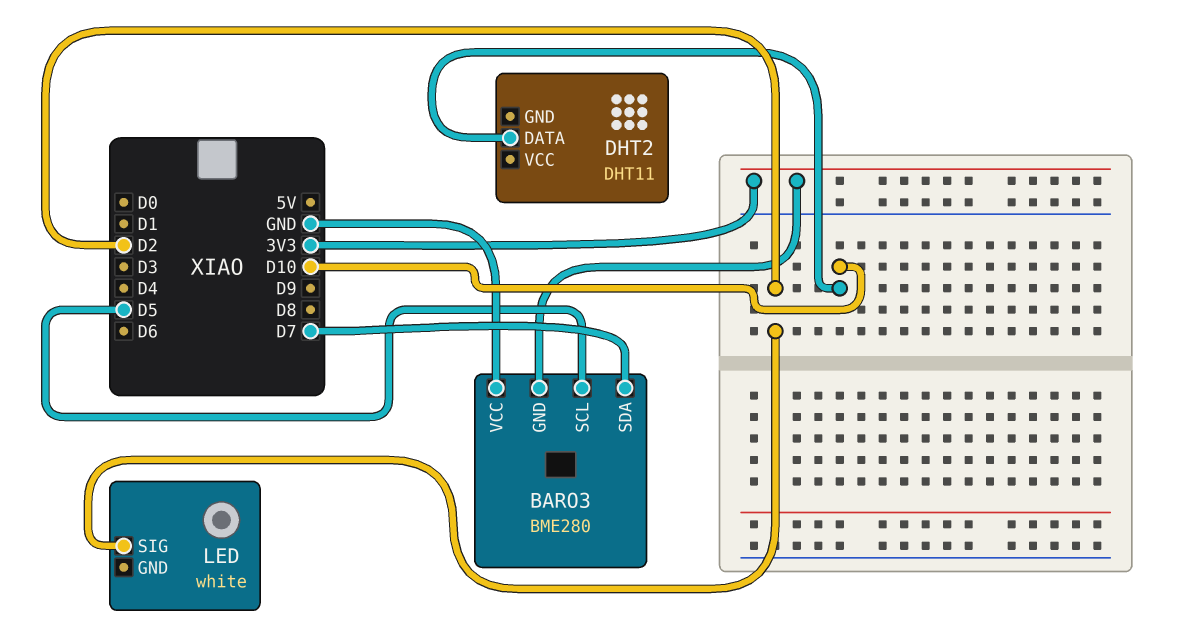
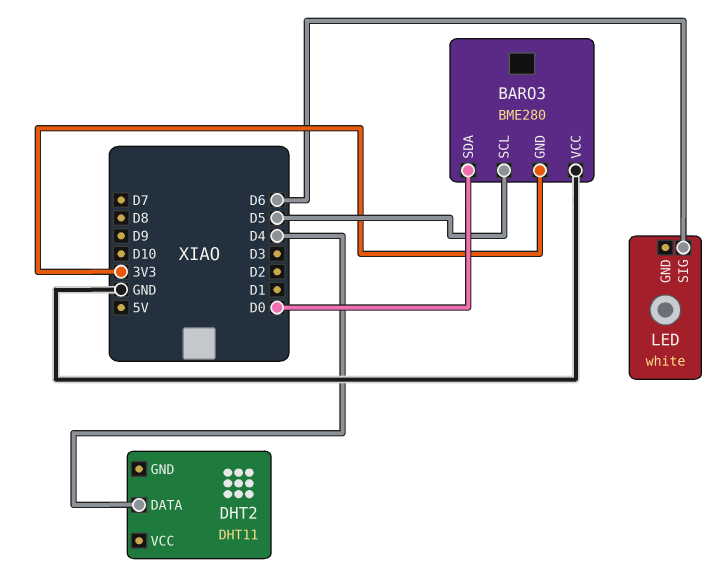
BARO3 pin SDA: D7 -> D0
DHT2 pin DATA: D10 -> D4
LED pin SIG: D2 -> D6

